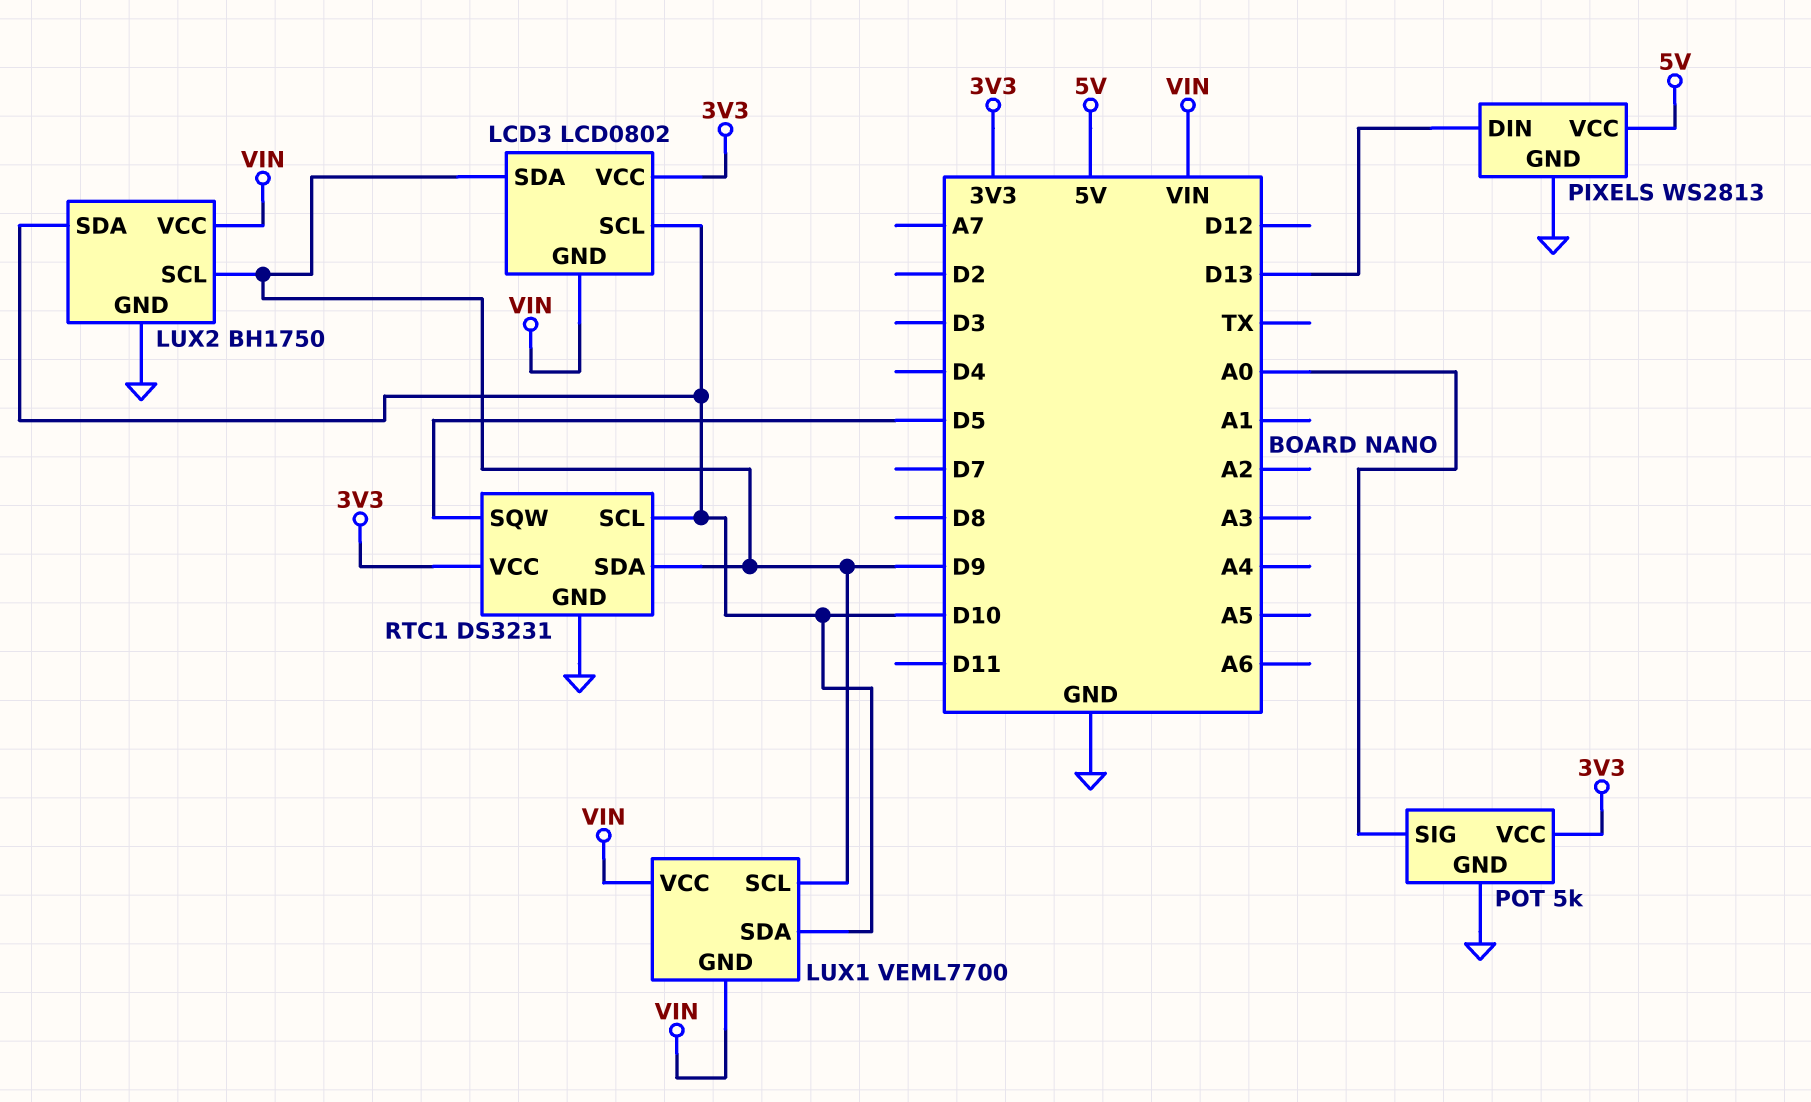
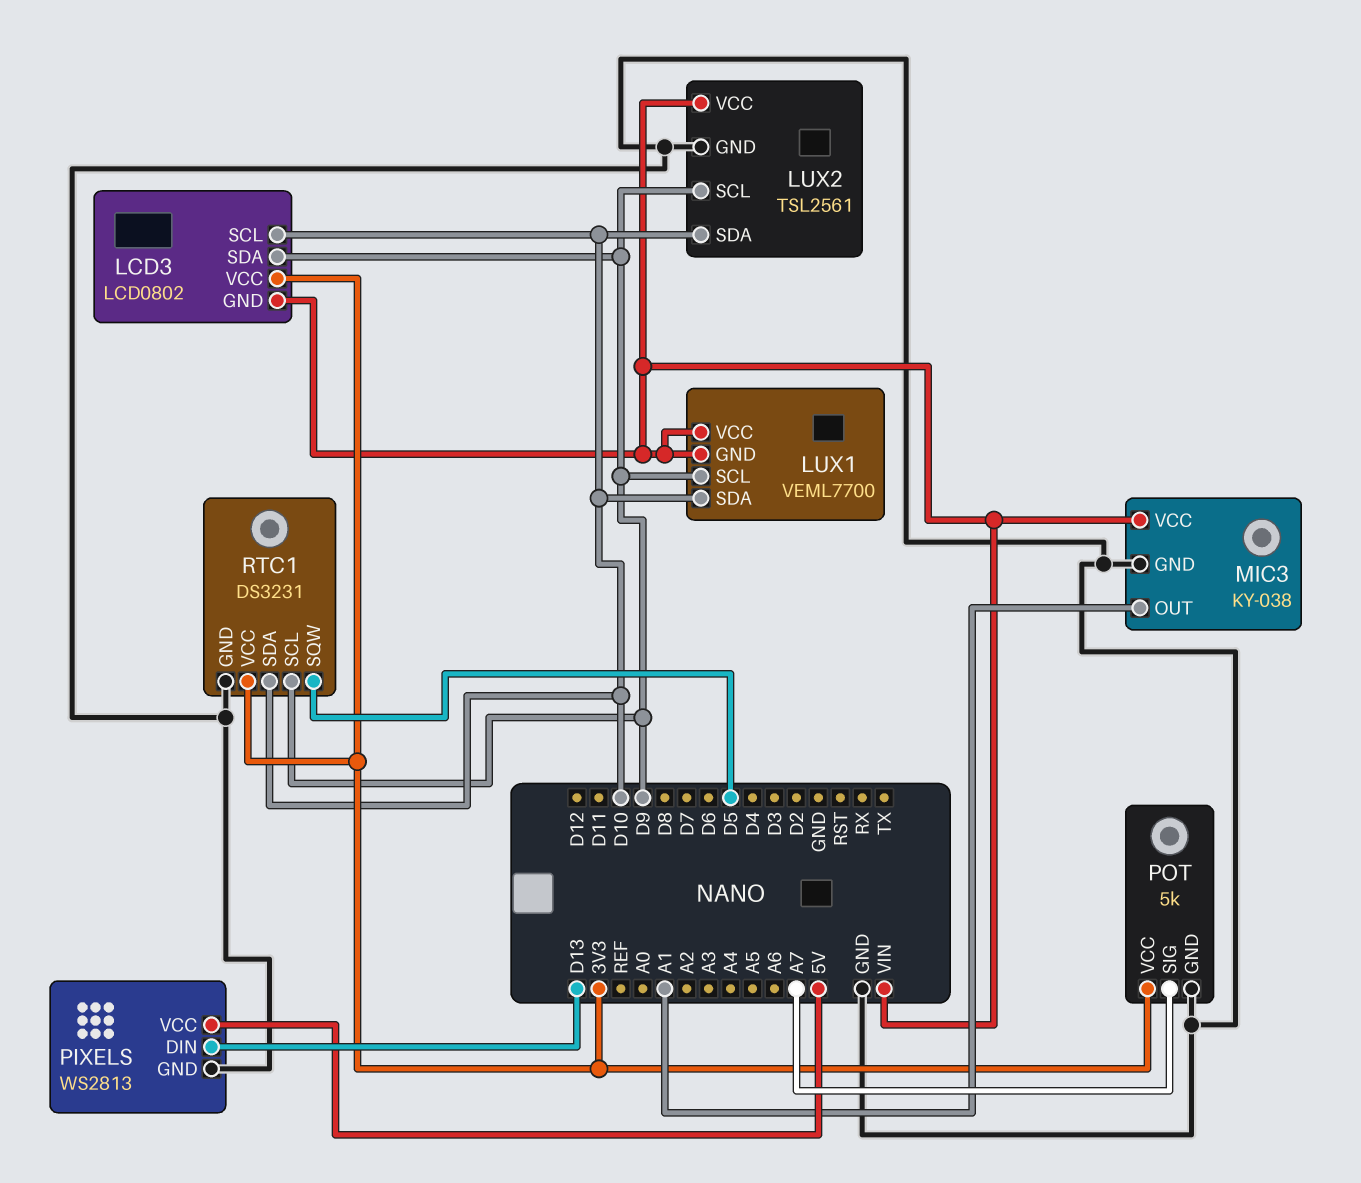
LUX2: BH1750 -> TSL2561
MIC3: none -> KY-038
MIC3 pin GND: none -> GND
MIC3 pin OUT: none -> A1
MIC3 pin VCC: none -> VIN
POT pin SIG: A0 -> A7
RTC1 pin SCL: D10 -> D9
RTC1 pin SDA: D9 -> D10

